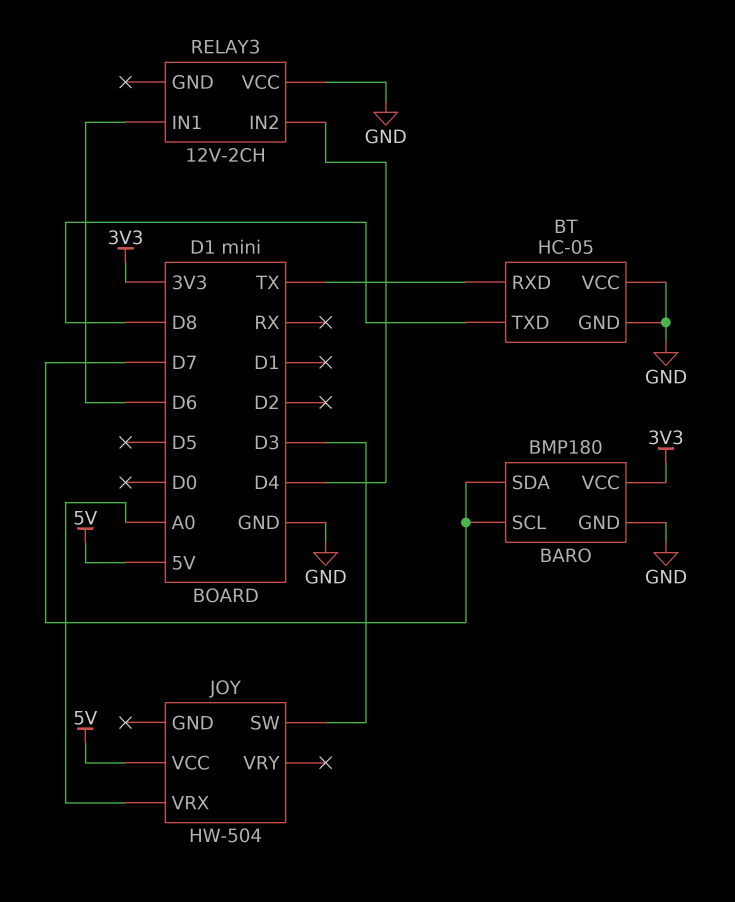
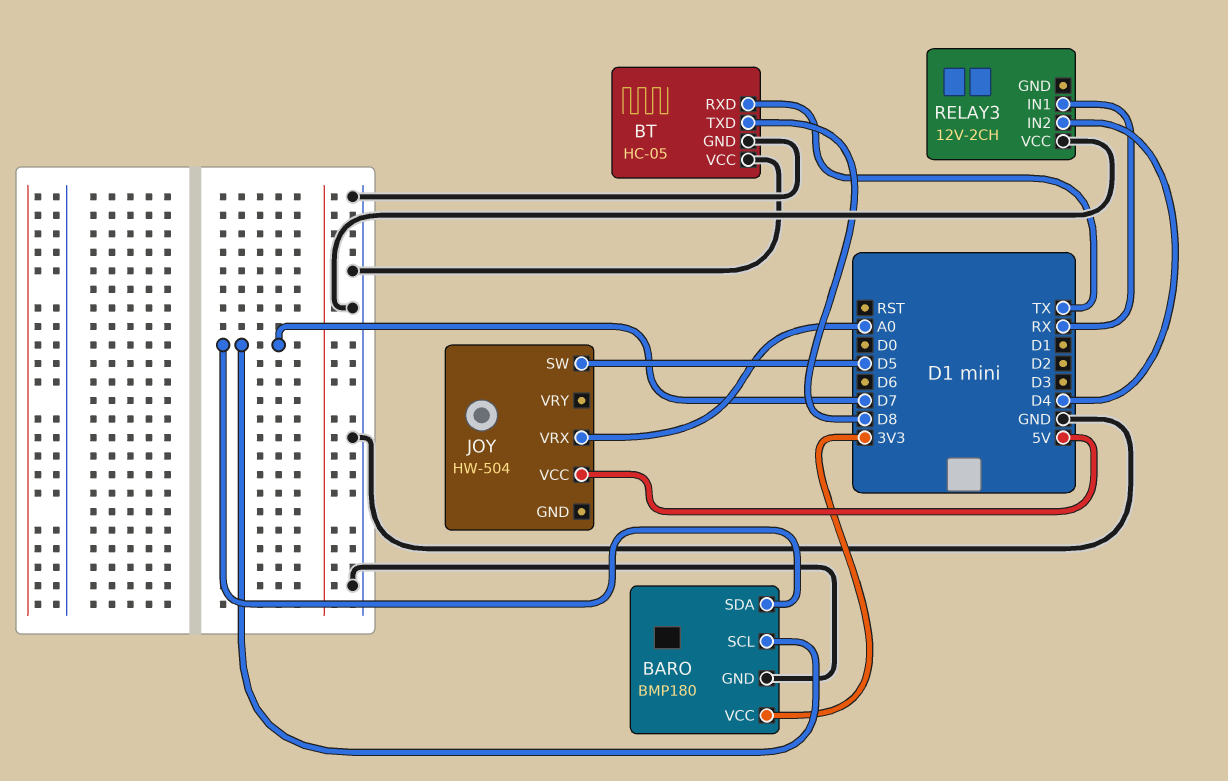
JOY pin SW: D3 -> D5
RELAY3 pin IN1: D6 -> RX

